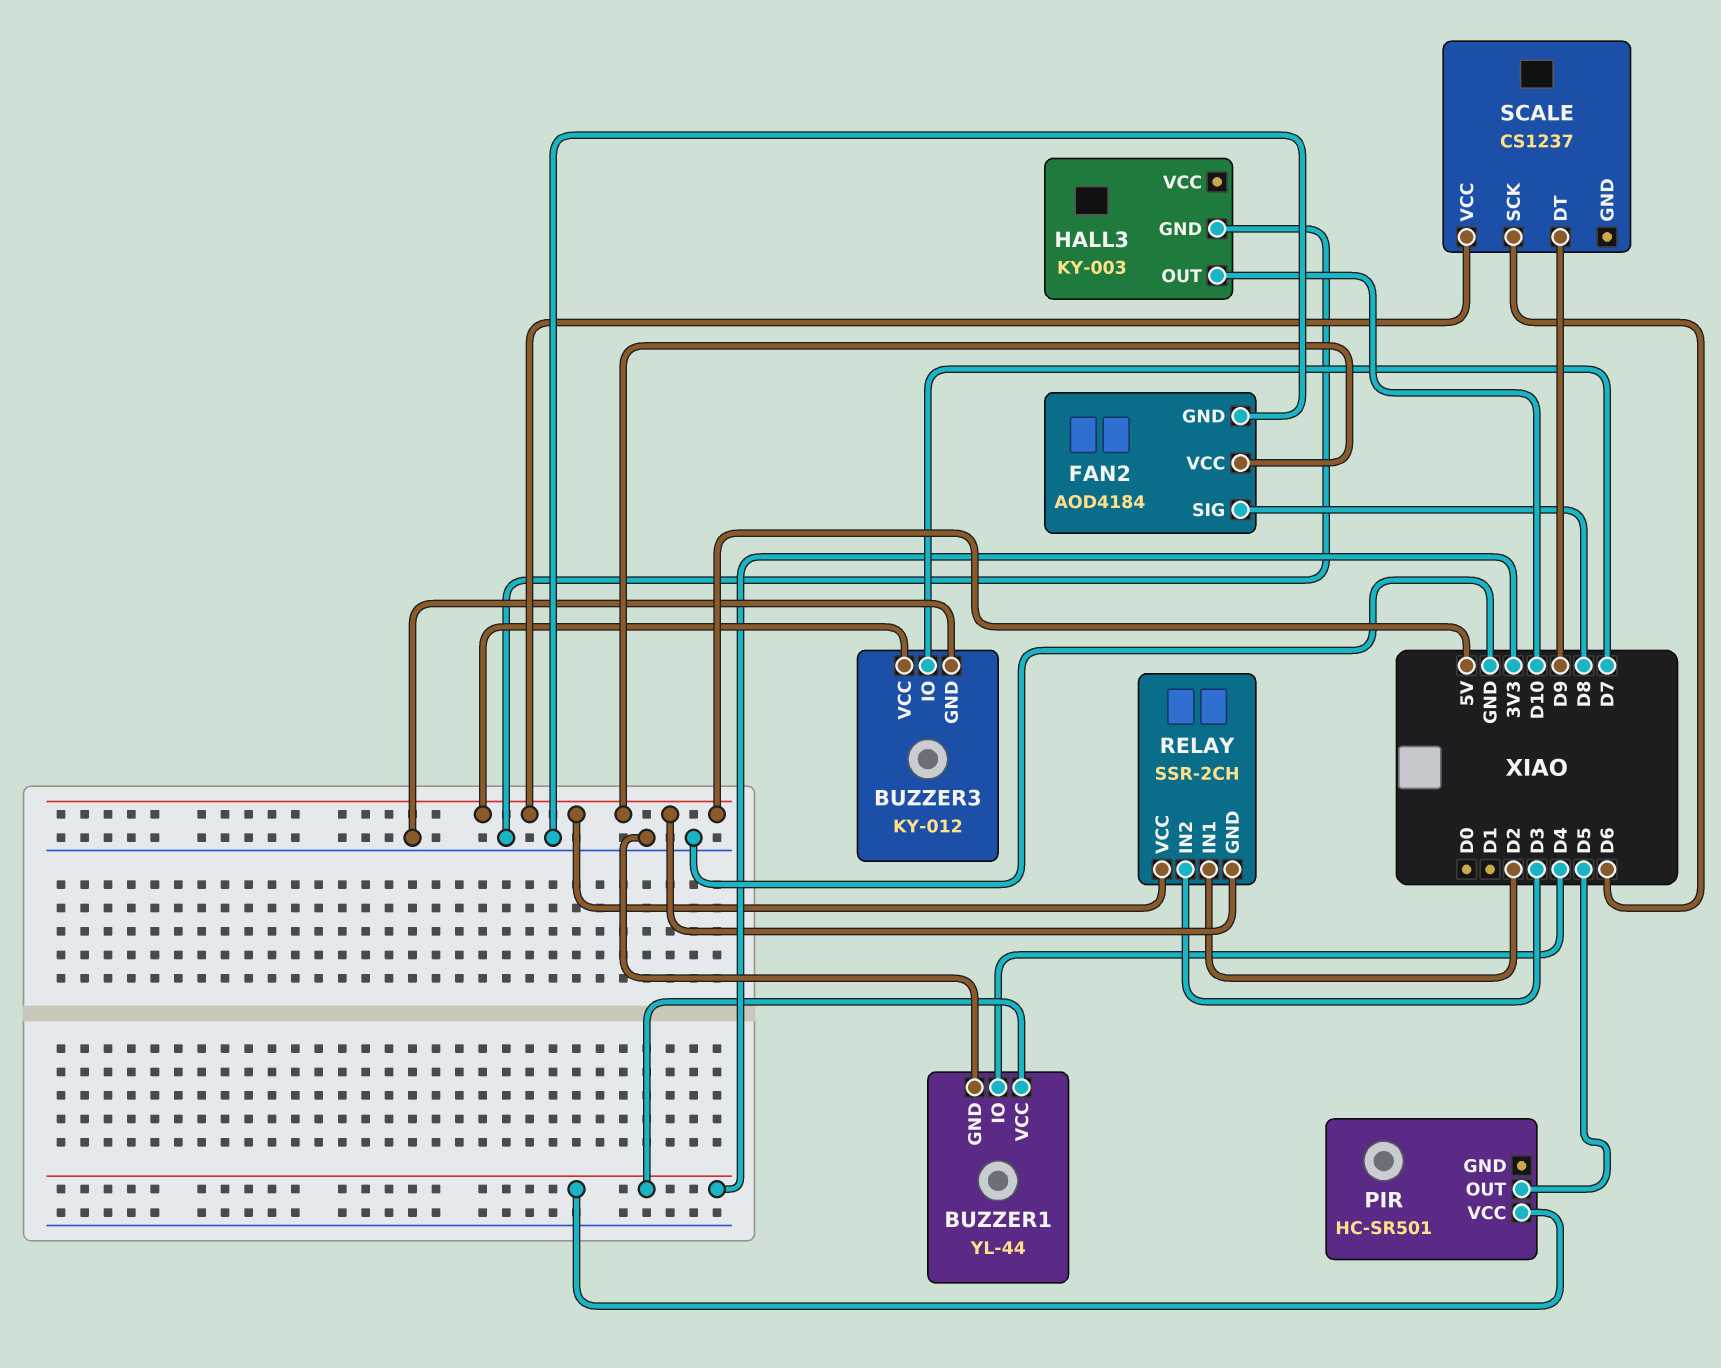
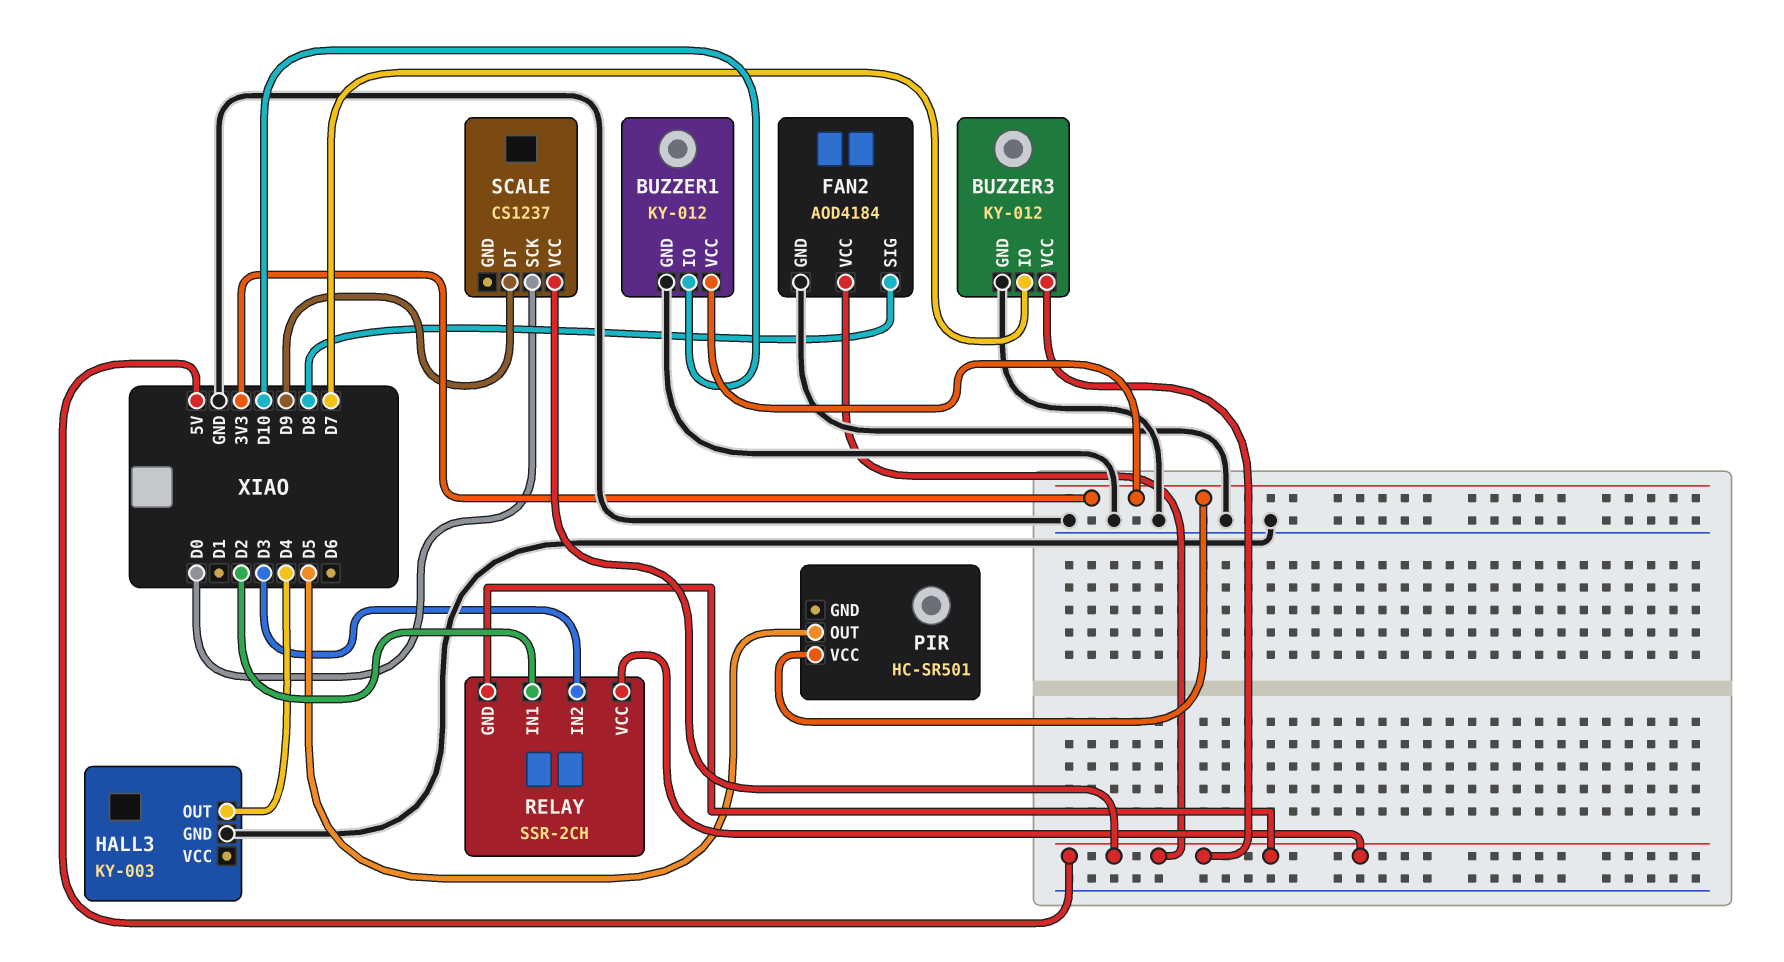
BUZZER1: YL-44 -> KY-012
BUZZER1 pin IO: D4 -> D10
HALL3 pin OUT: D10 -> D4
SCALE pin SCK: D6 -> D0

